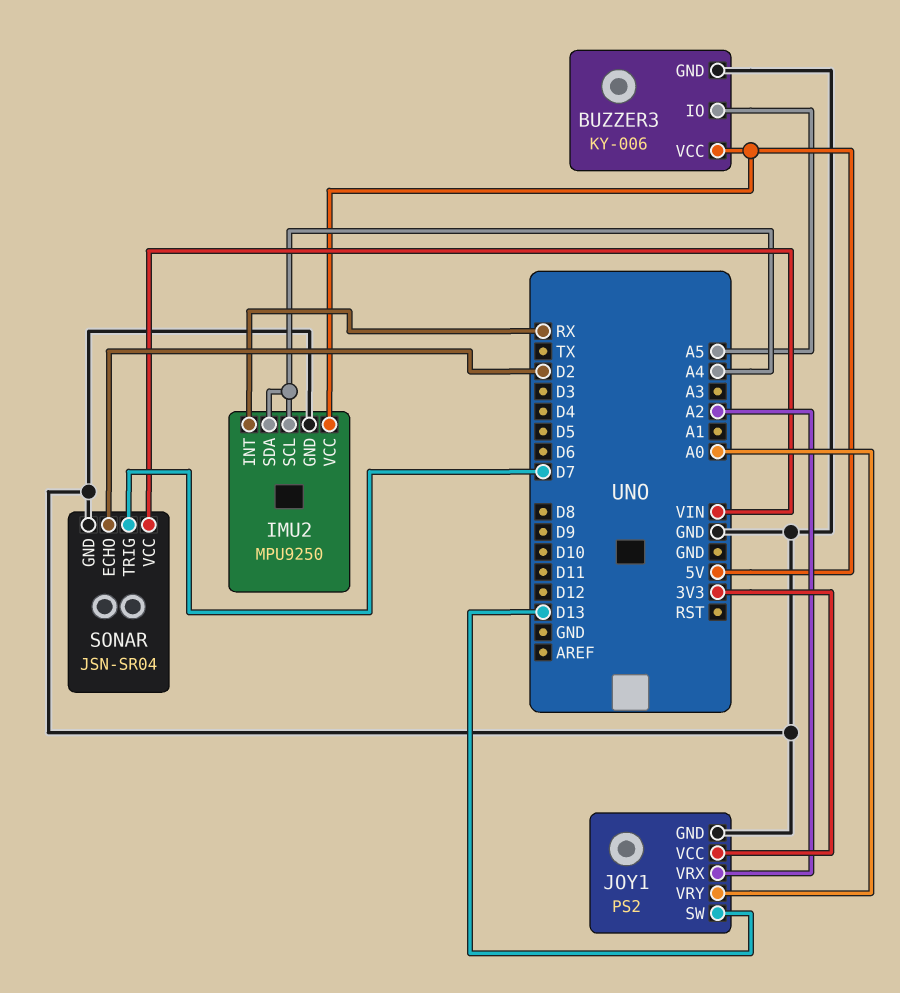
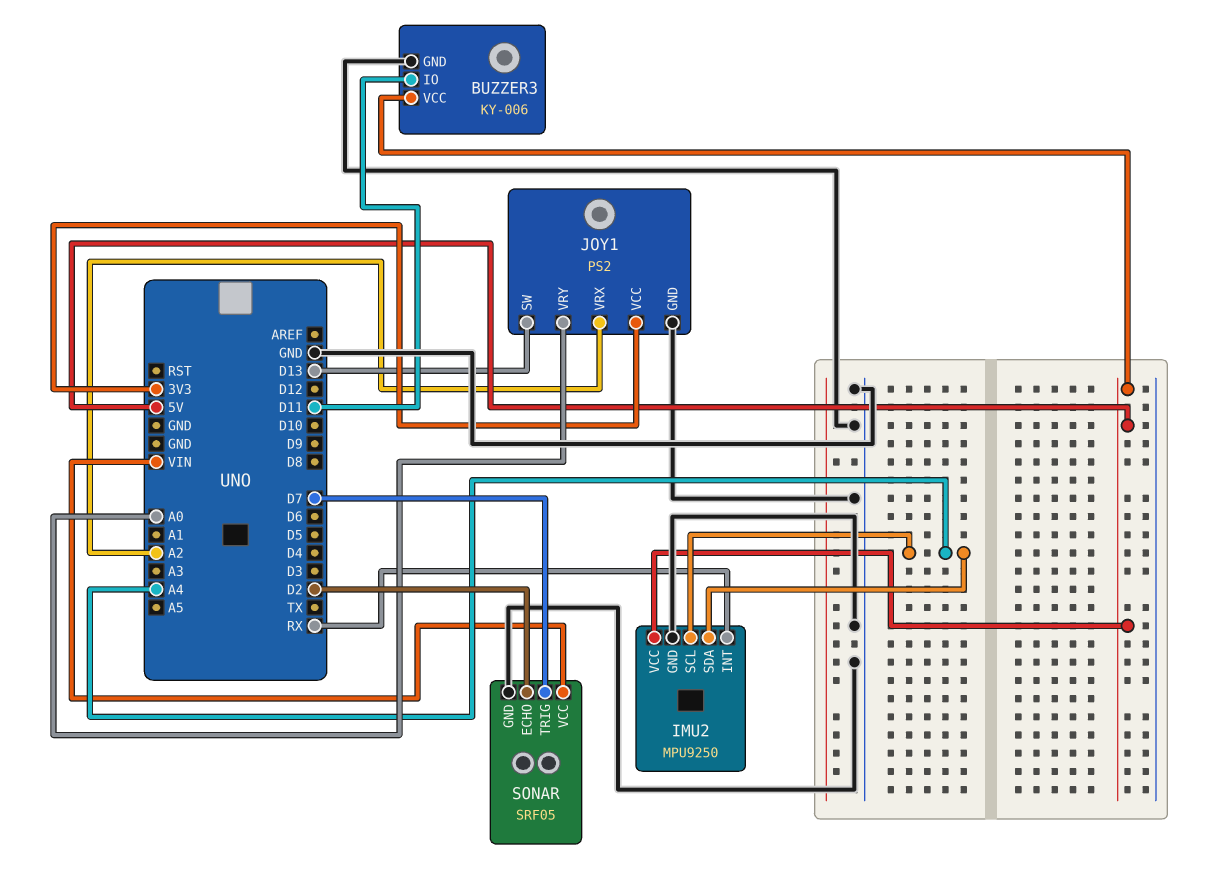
BUZZER3 pin IO: A5 -> D11
SONAR: JSN-SR04 -> SRF05

